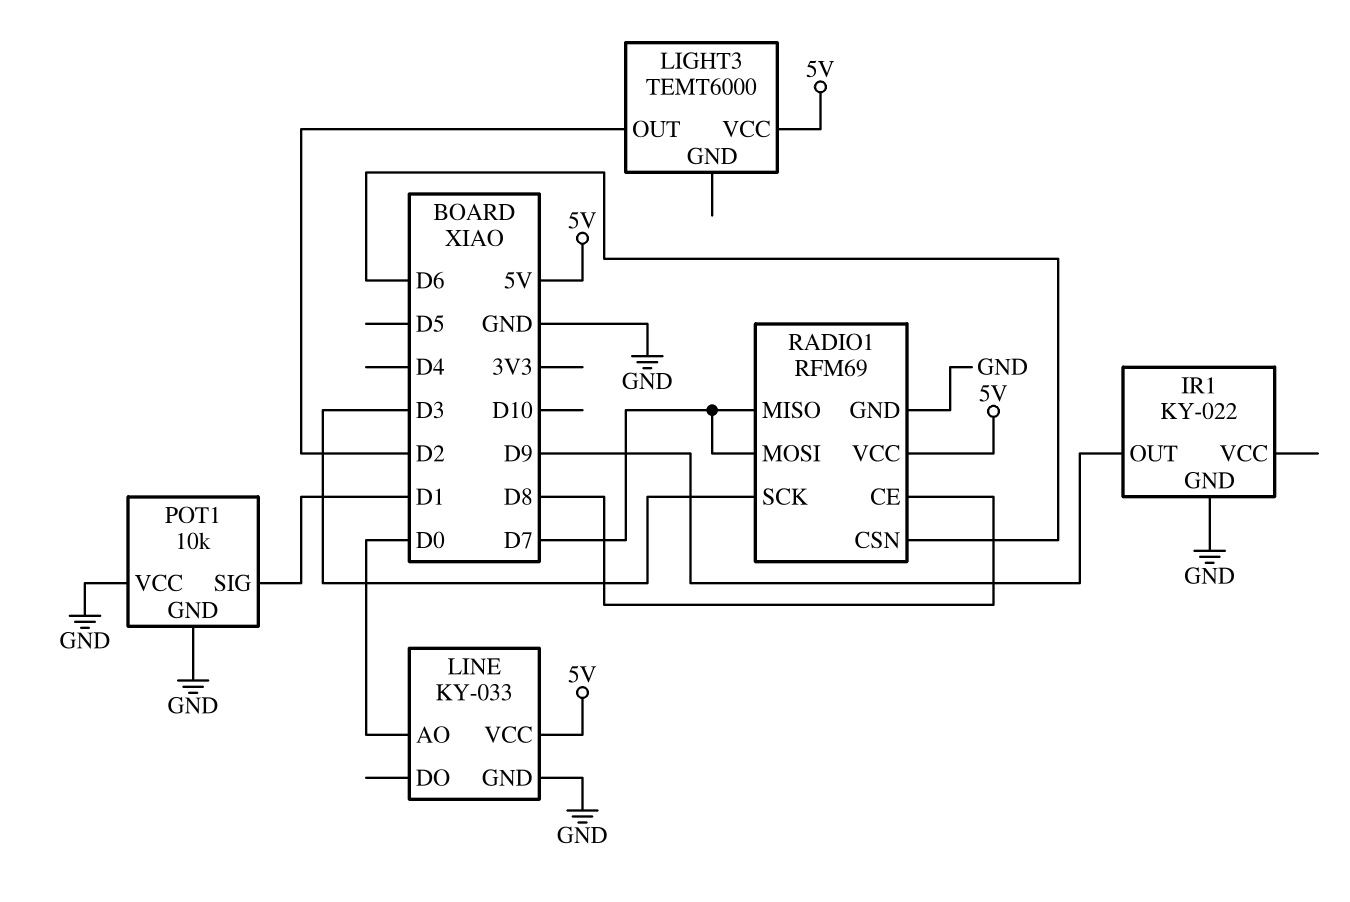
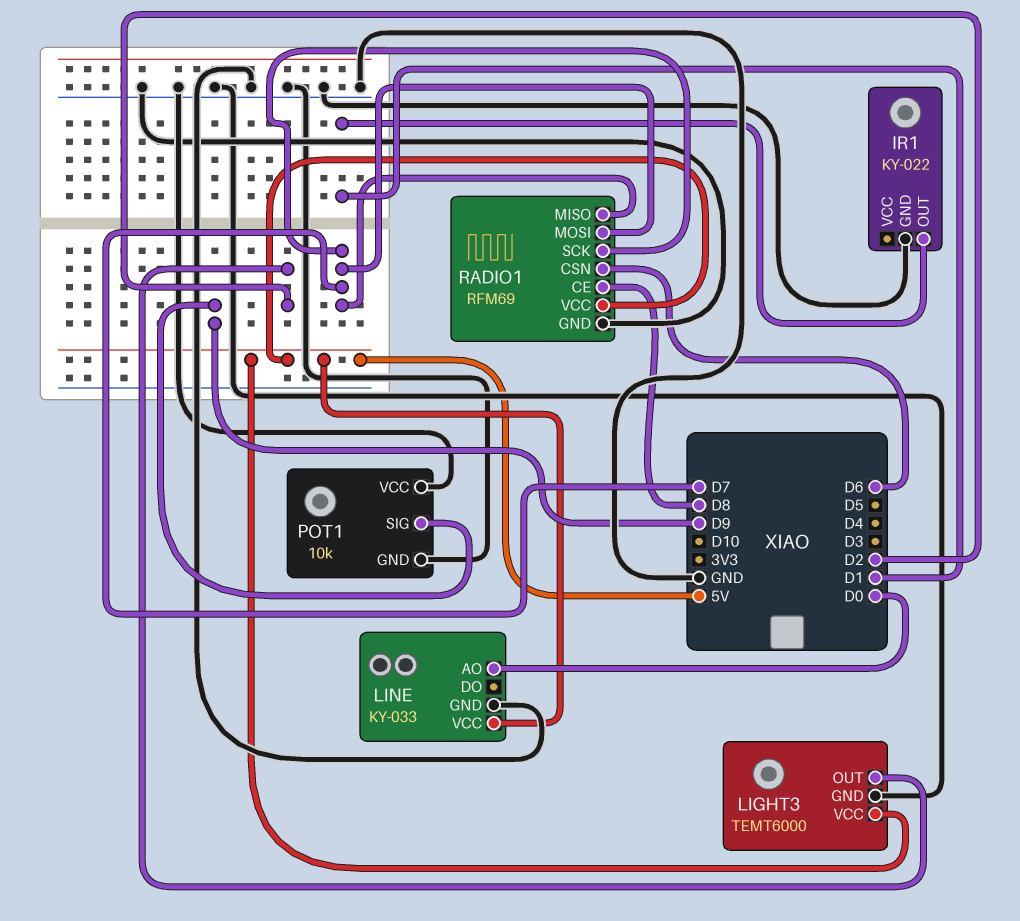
IR1 pin OUT: D9 -> D1
LIGHT3 pin GND: none -> GND
POT1 pin SIG: D1 -> D9
RADIO1 pin SCK: D3 -> D7

